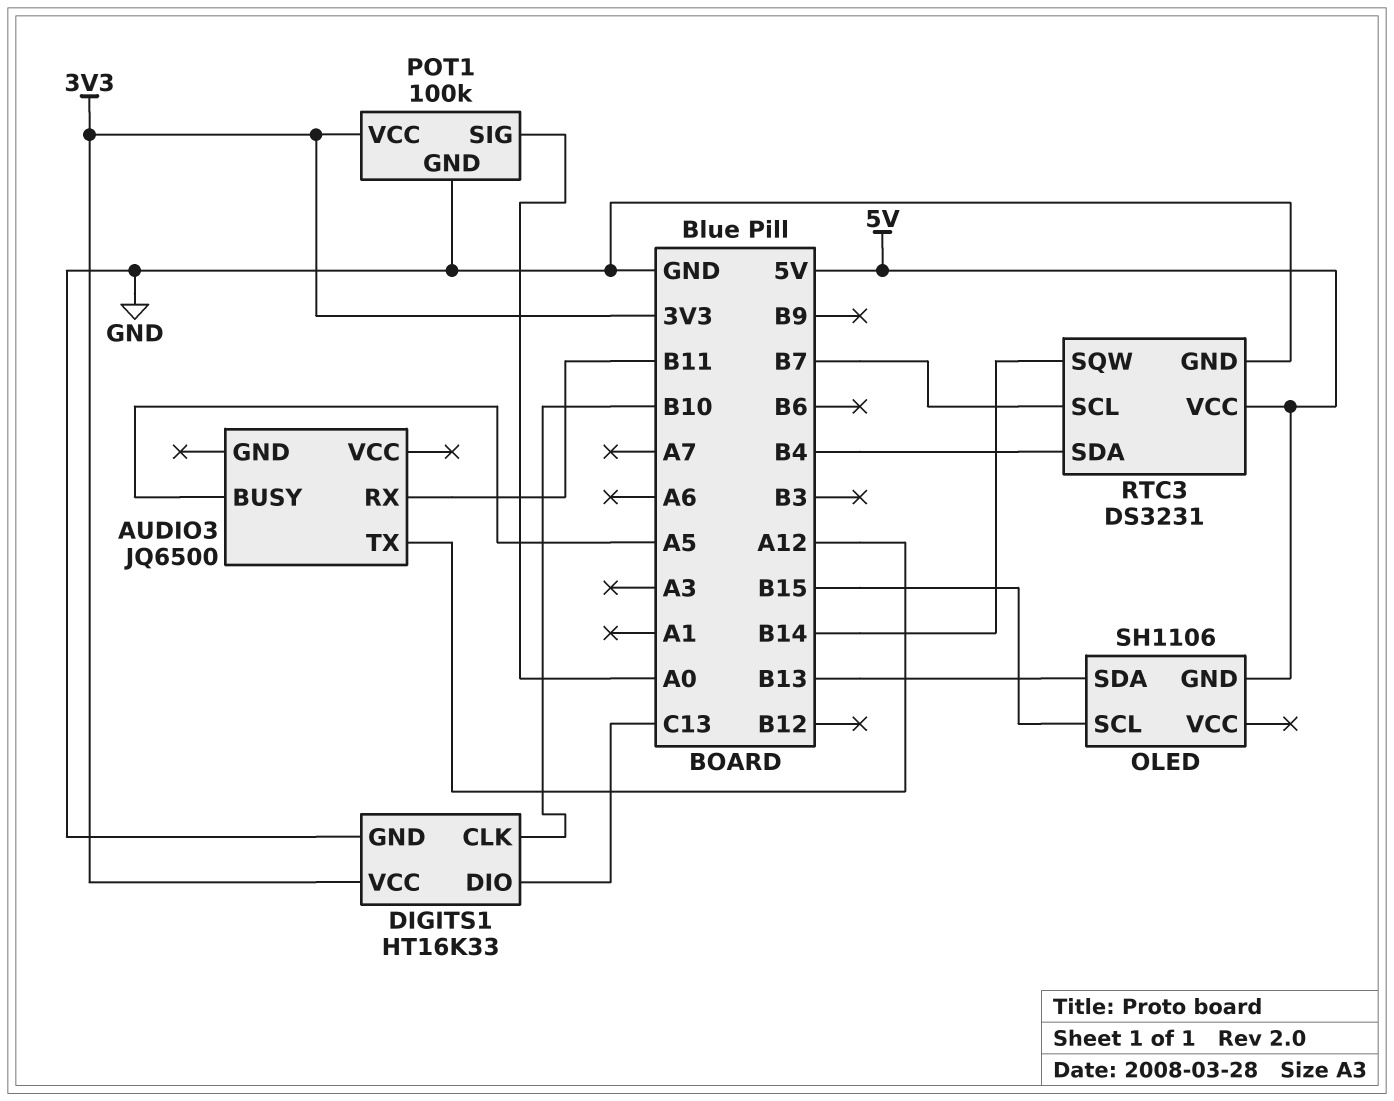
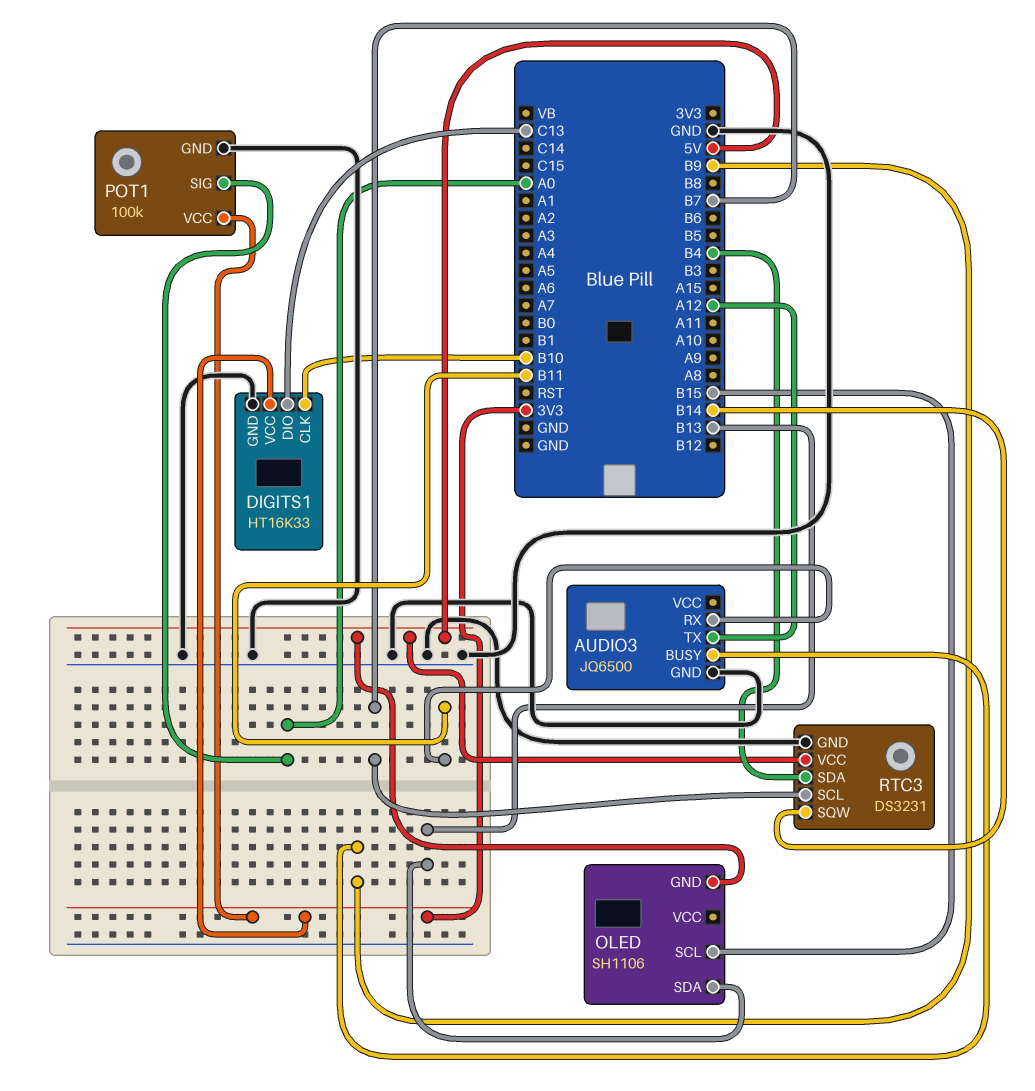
AUDIO3 pin BUSY: A5 -> B9
AUDIO3 pin GND: none -> GND

